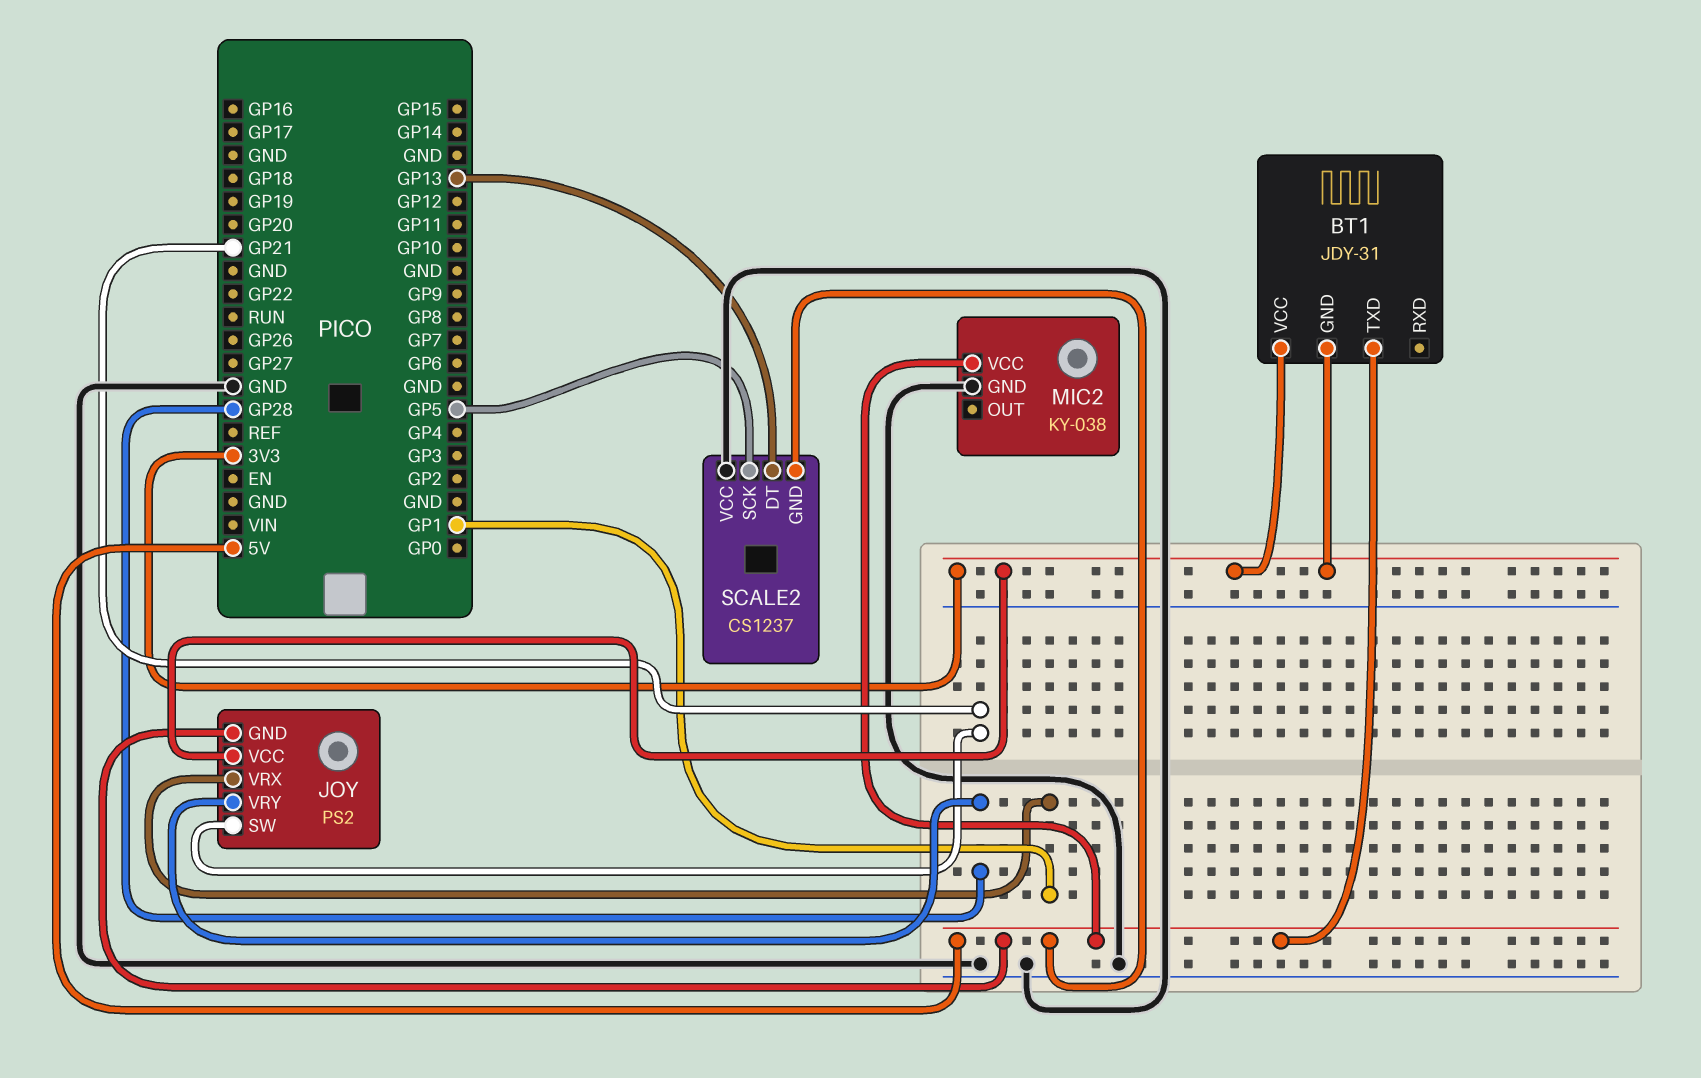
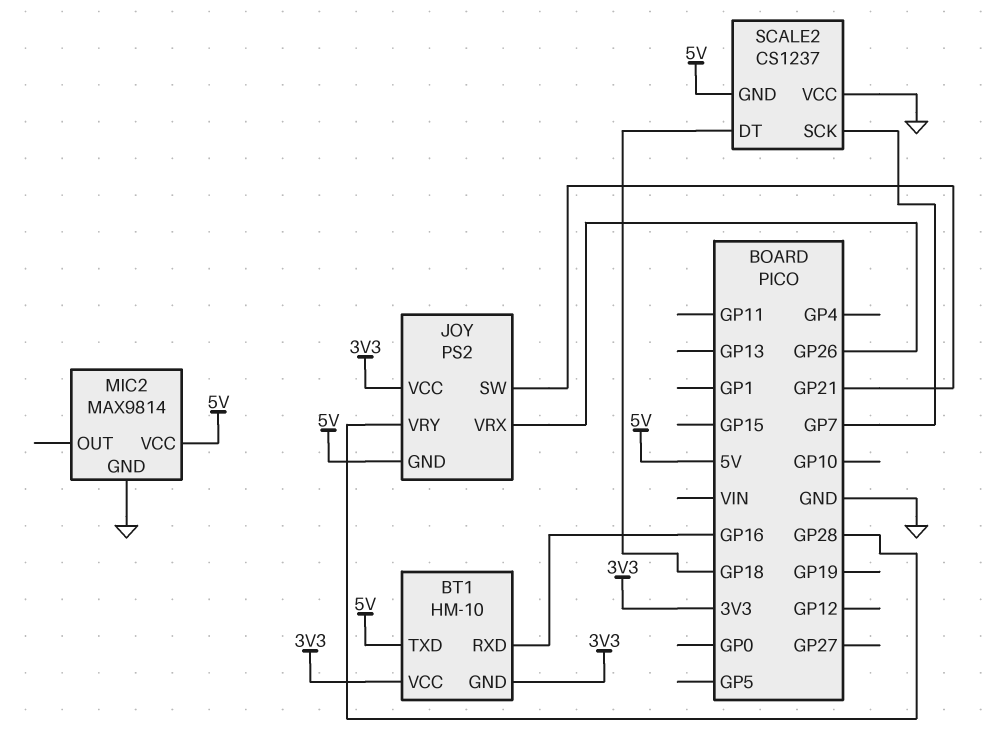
BT1: JDY-31 -> HM-10
BT1 pin RXD: none -> GP16
JOY pin VRX: GP1 -> GP26
MIC2: KY-038 -> MAX9814
SCALE2 pin DT: GP13 -> GP18
SCALE2 pin SCK: GP5 -> GP7

